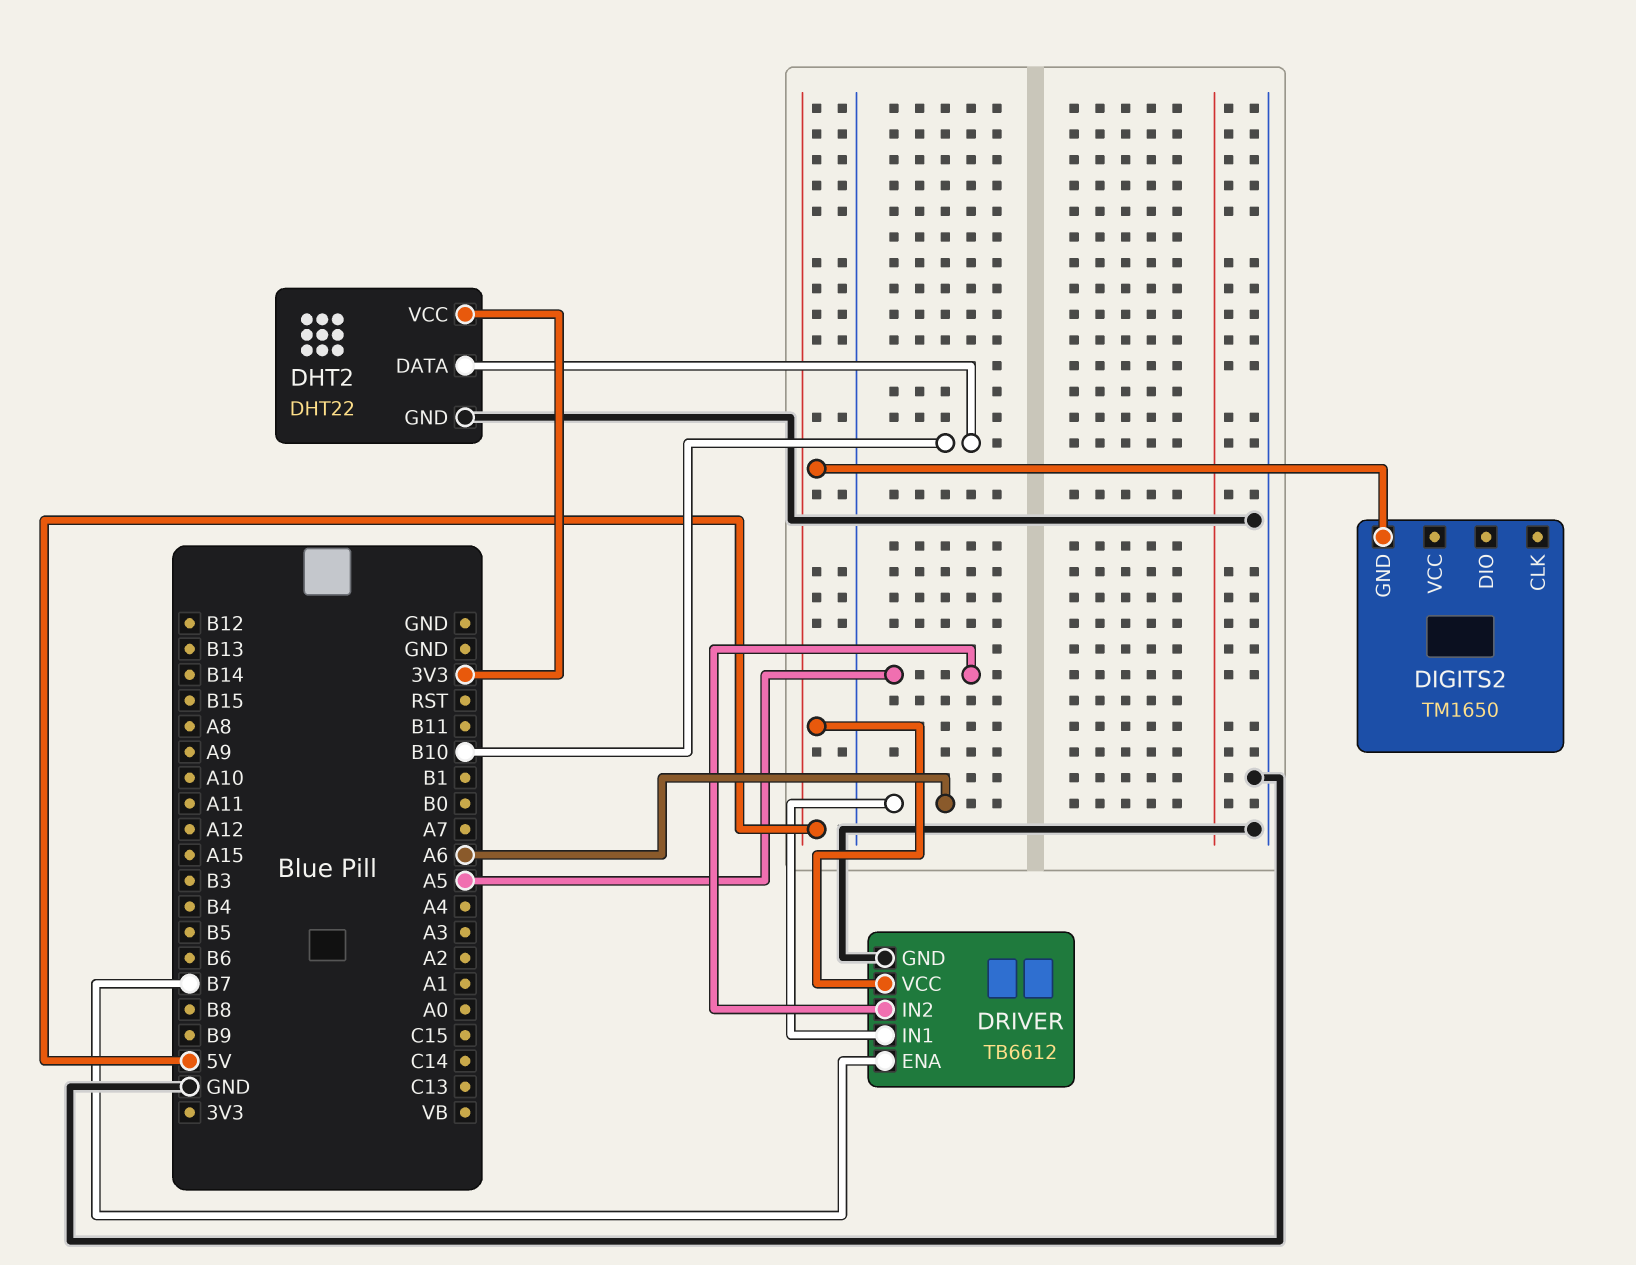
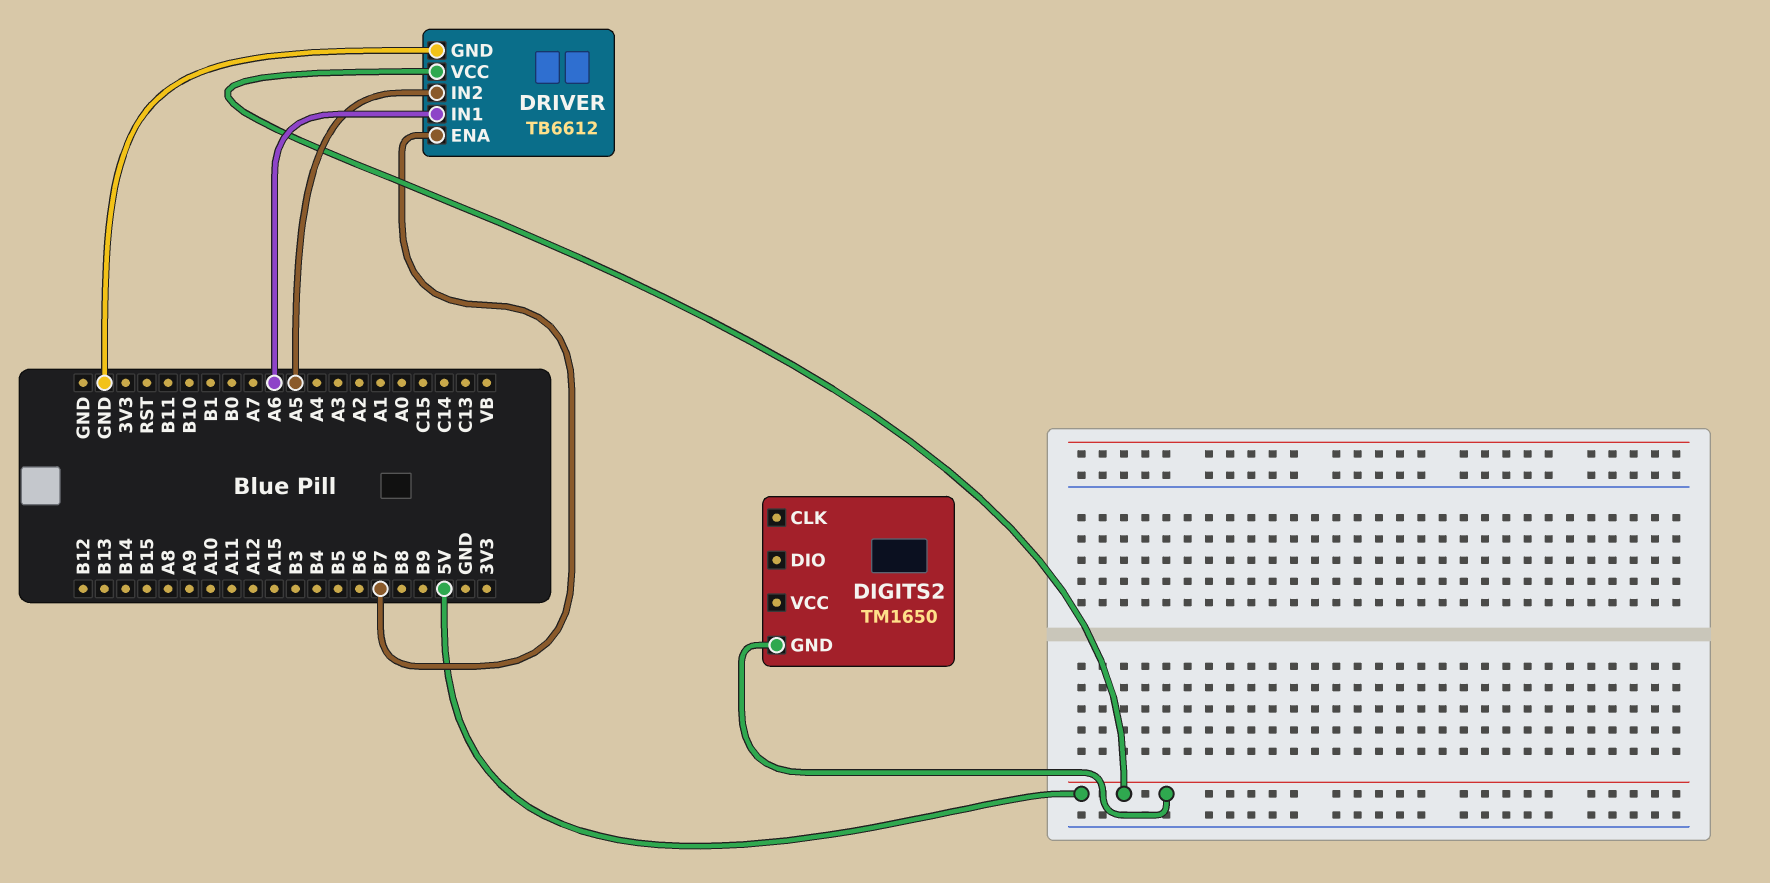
DHT2: DHT22 -> none
DHT2 pin DATA: B10 -> none
DHT2 pin GND: GND -> none
DHT2 pin VCC: 3V3 -> none

